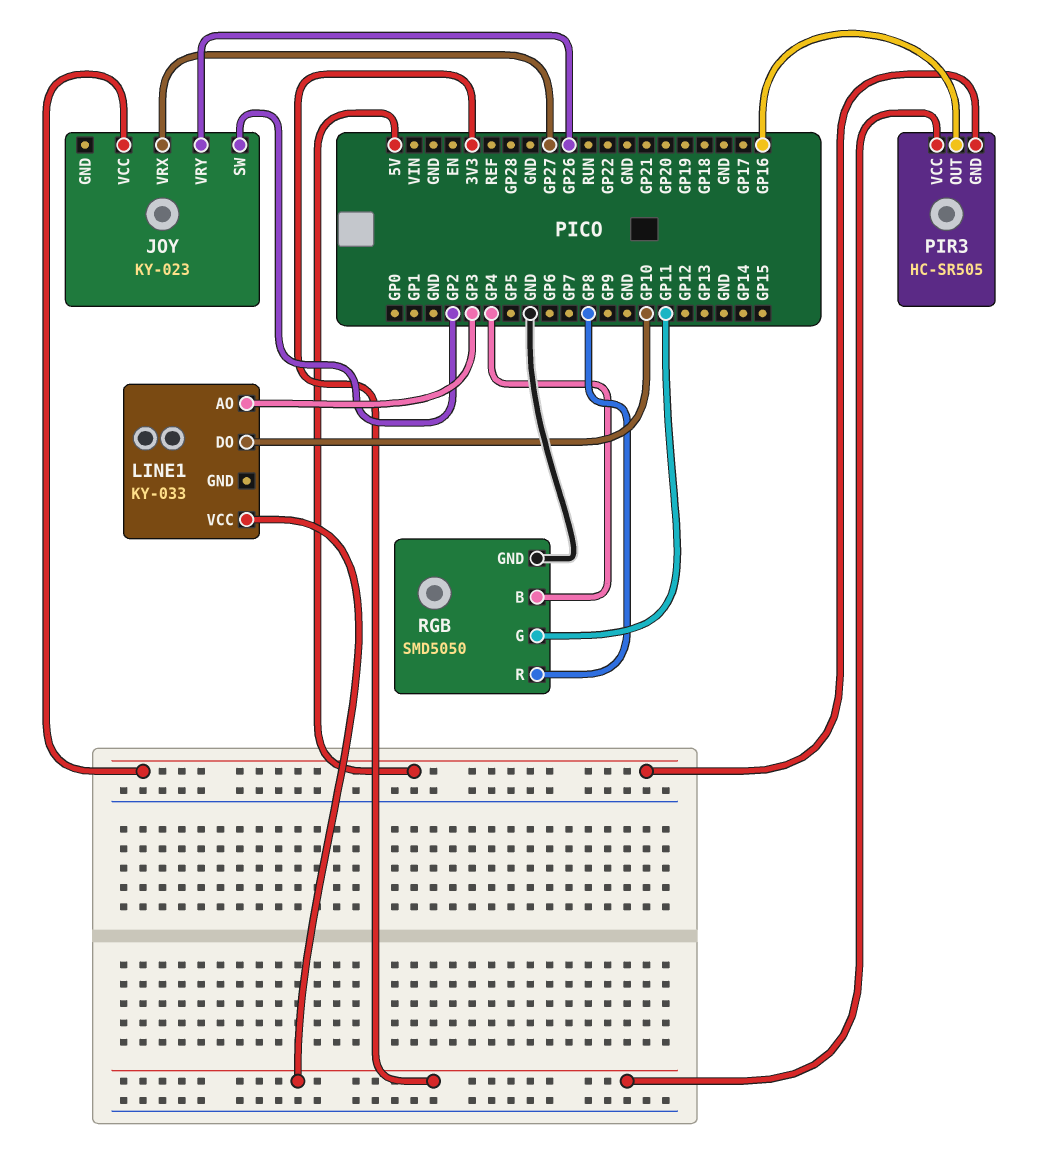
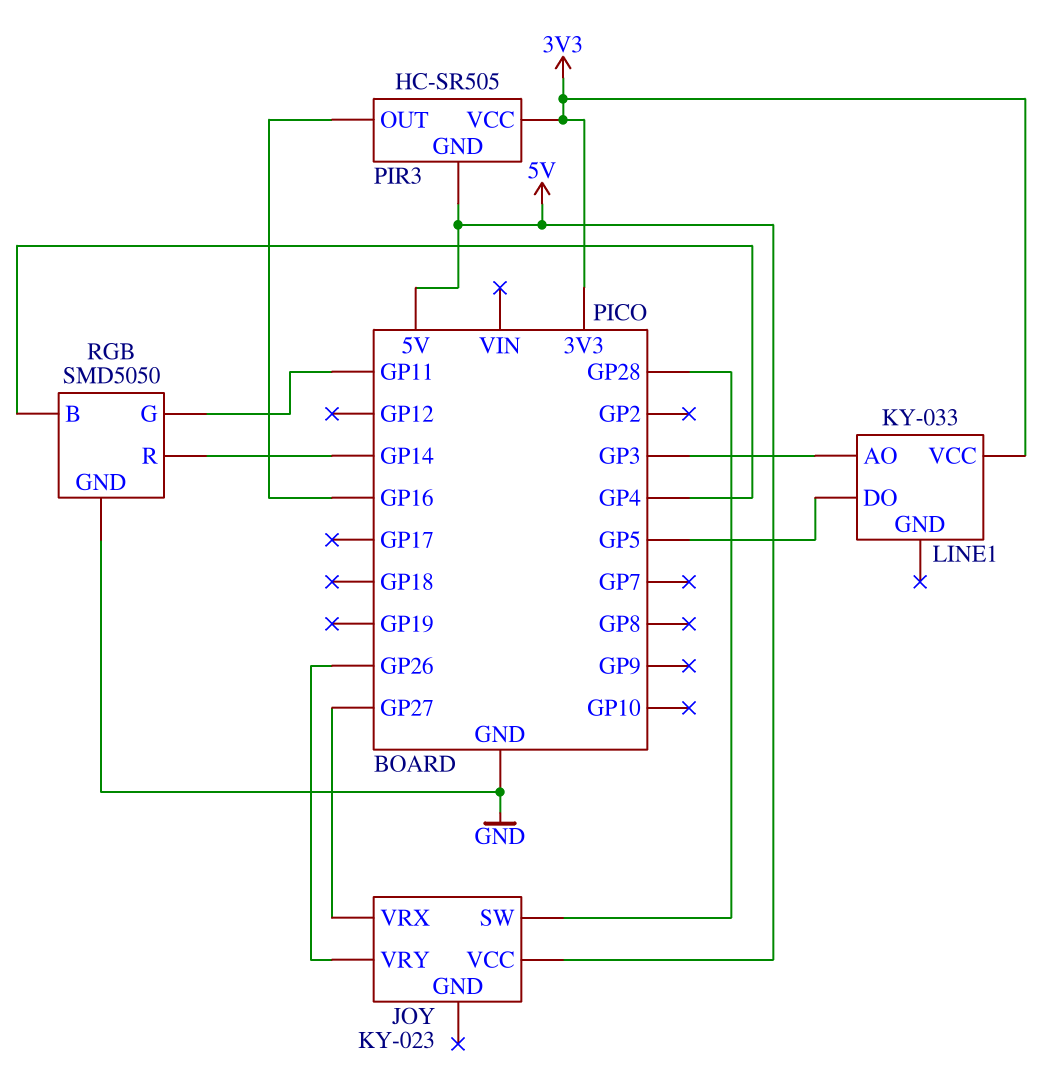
JOY pin SW: GP2 -> GP28
LINE1 pin DO: GP10 -> GP5
RGB pin R: GP8 -> GP14

